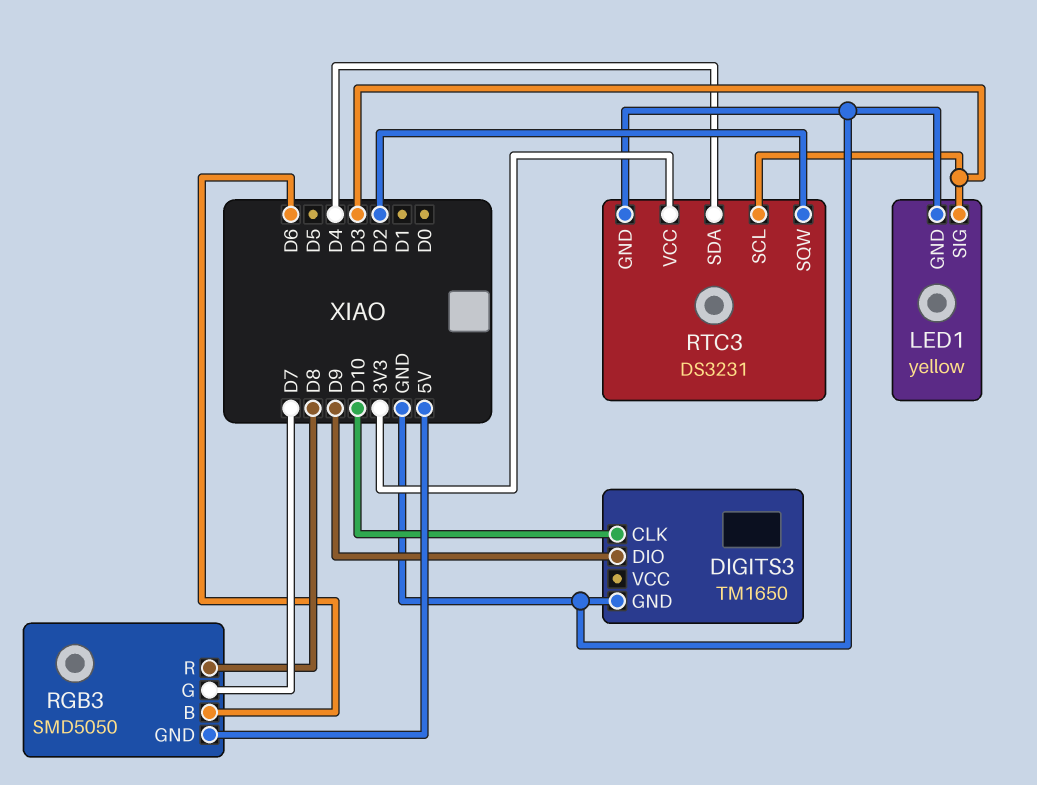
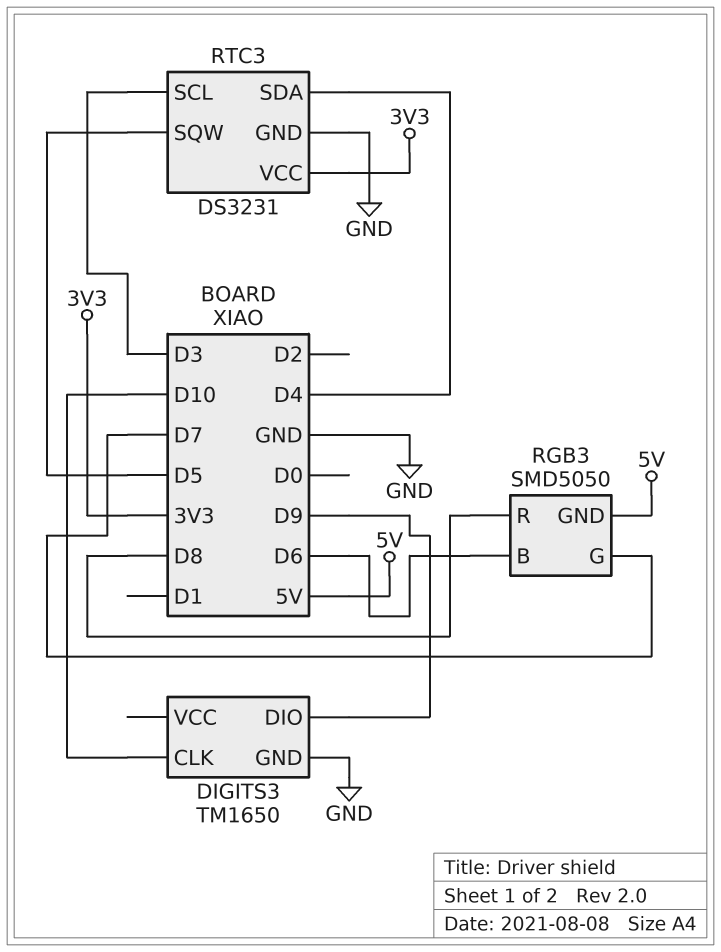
LED1: yellow -> none
LED1 pin GND: GND -> none
LED1 pin SIG: D3 -> none
RTC3 pin SQW: D2 -> D5

